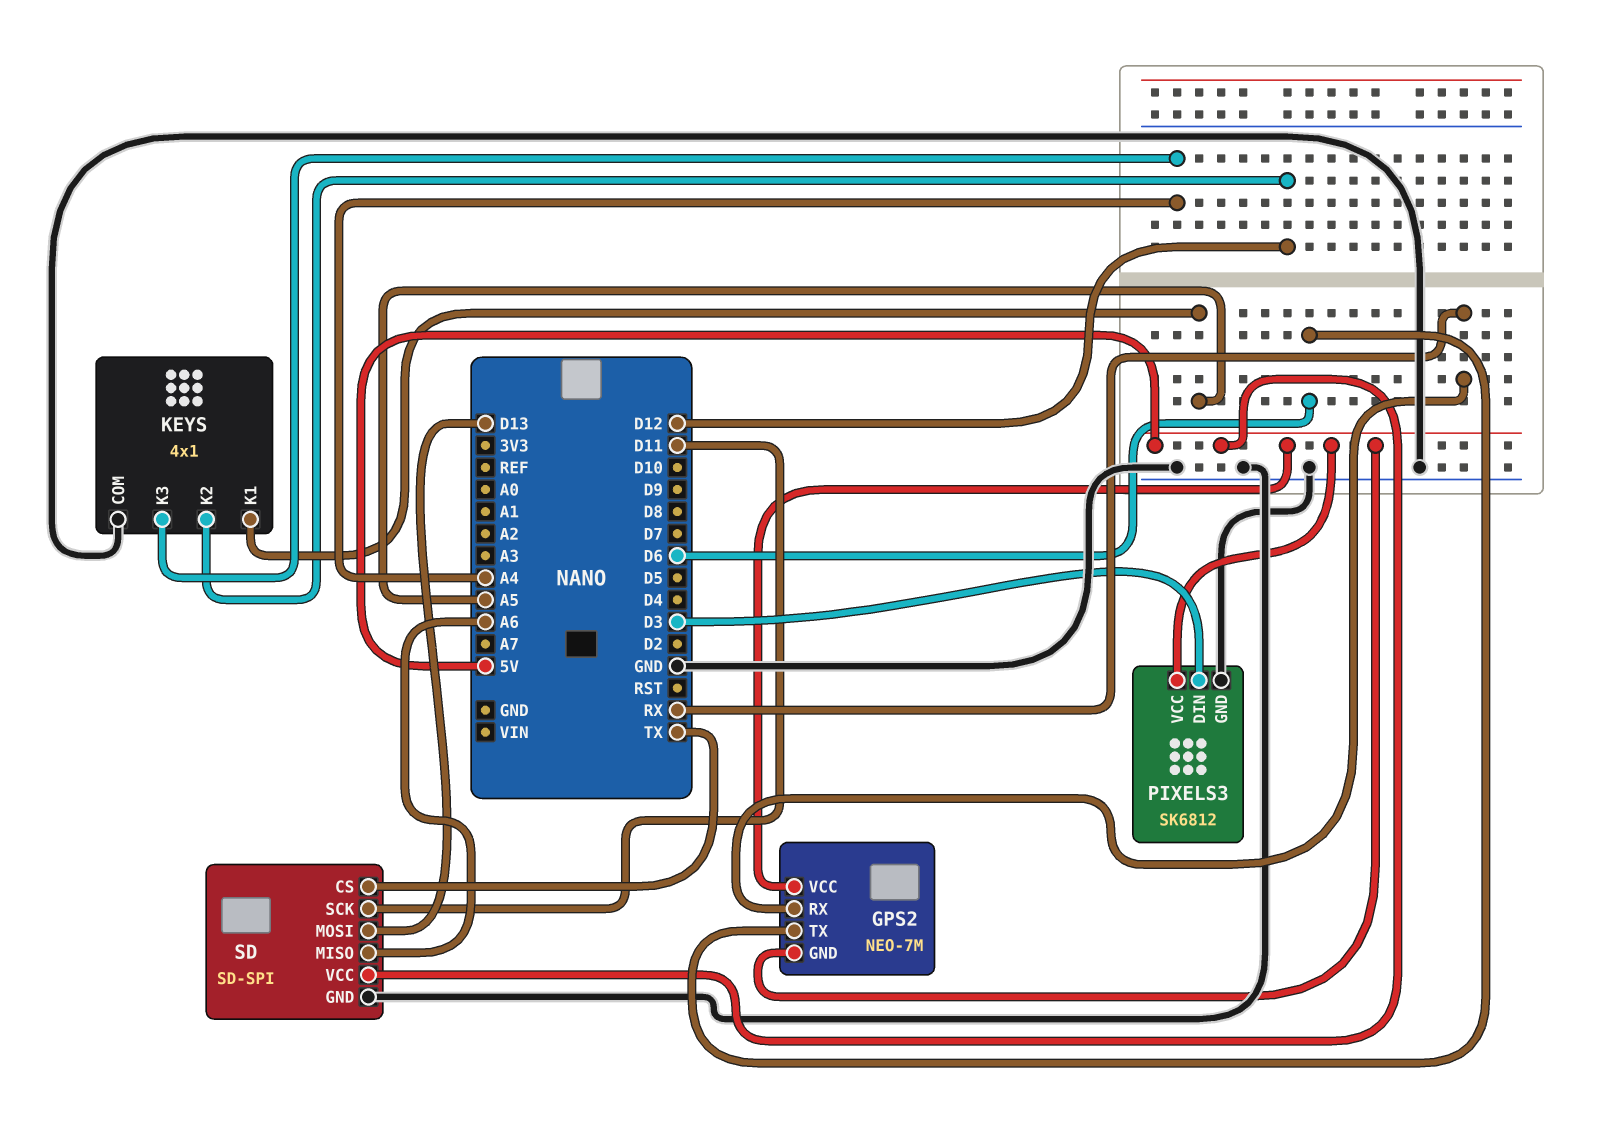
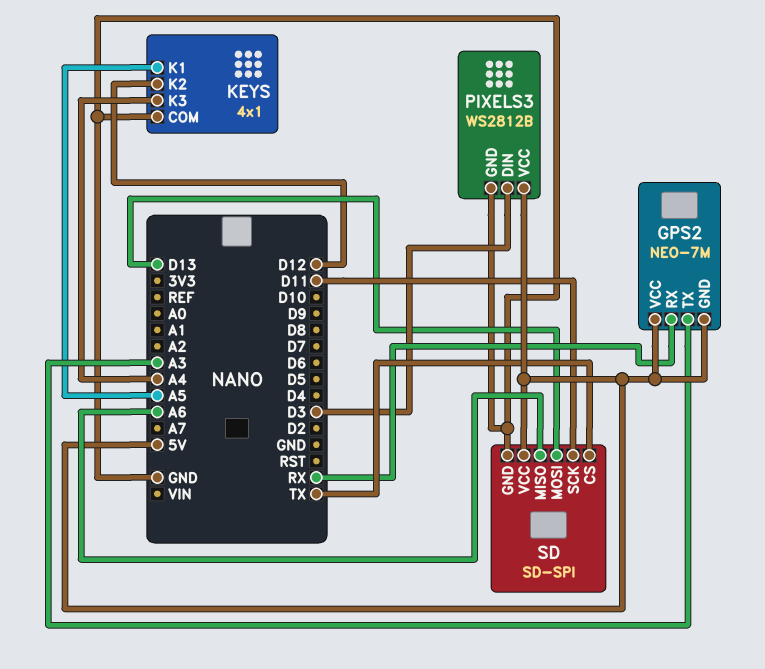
GPS2 pin TX: D6 -> A3
PIXELS3: SK6812 -> WS2812B

